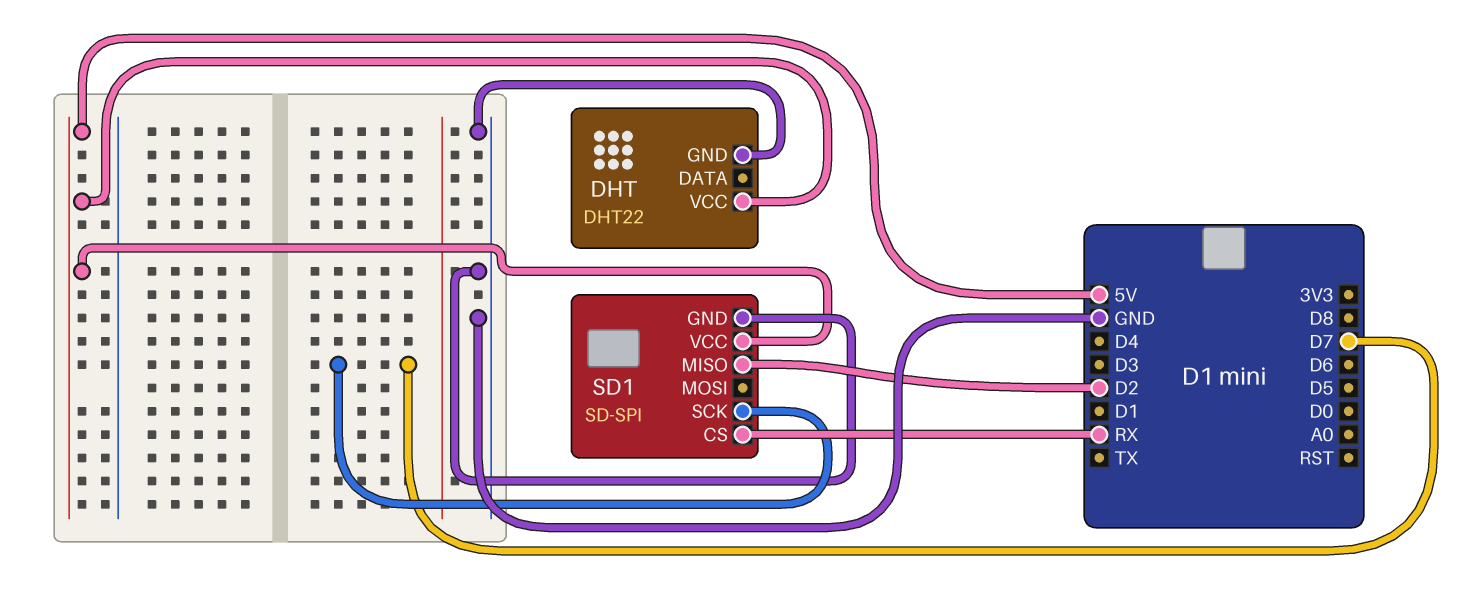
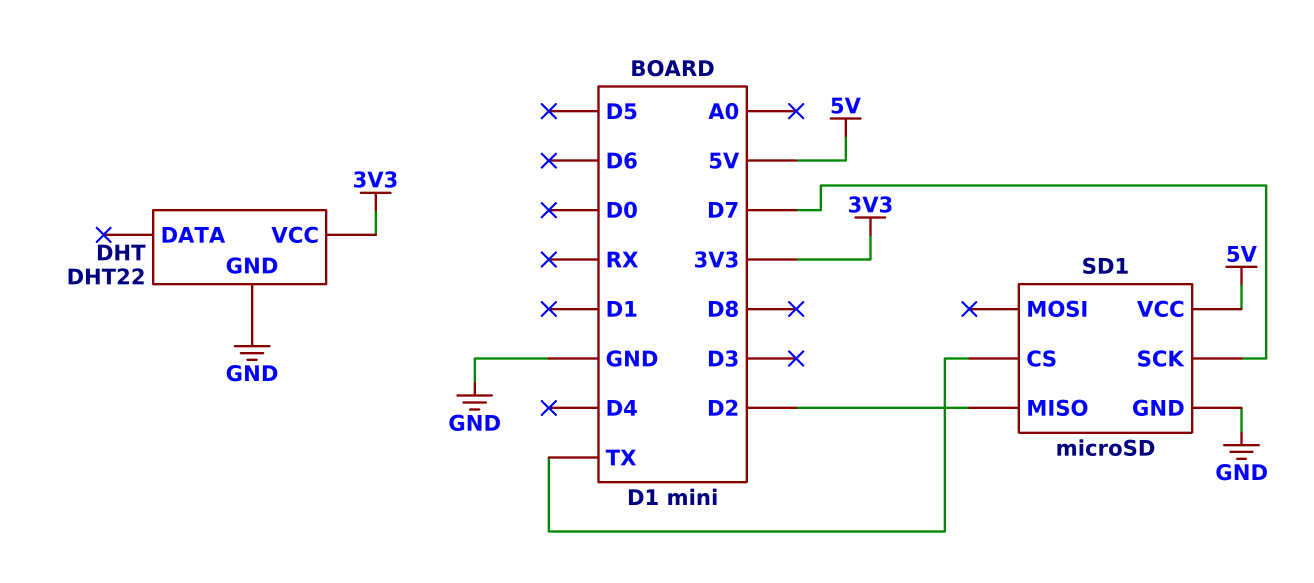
DHT pin VCC: 5V -> 3V3
SD1: SD-SPI -> microSD
SD1 pin CS: RX -> TX

